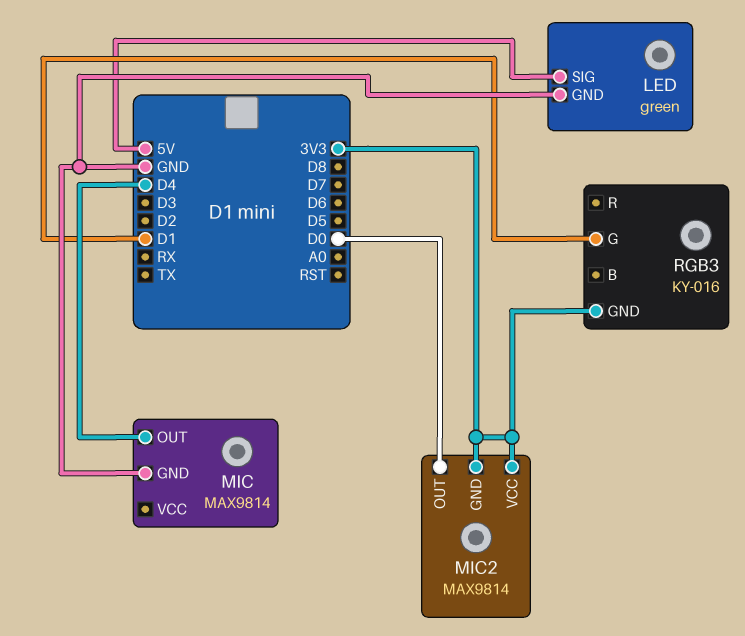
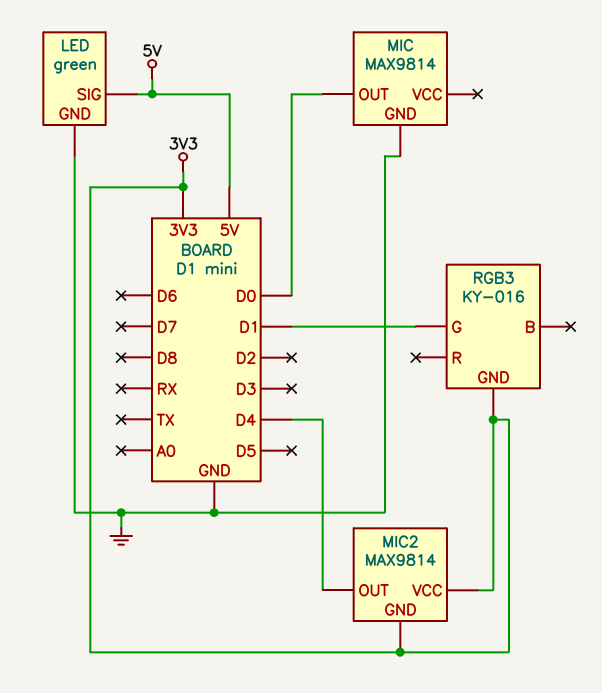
MIC pin OUT: D4 -> D0
MIC2 pin OUT: D0 -> D4

